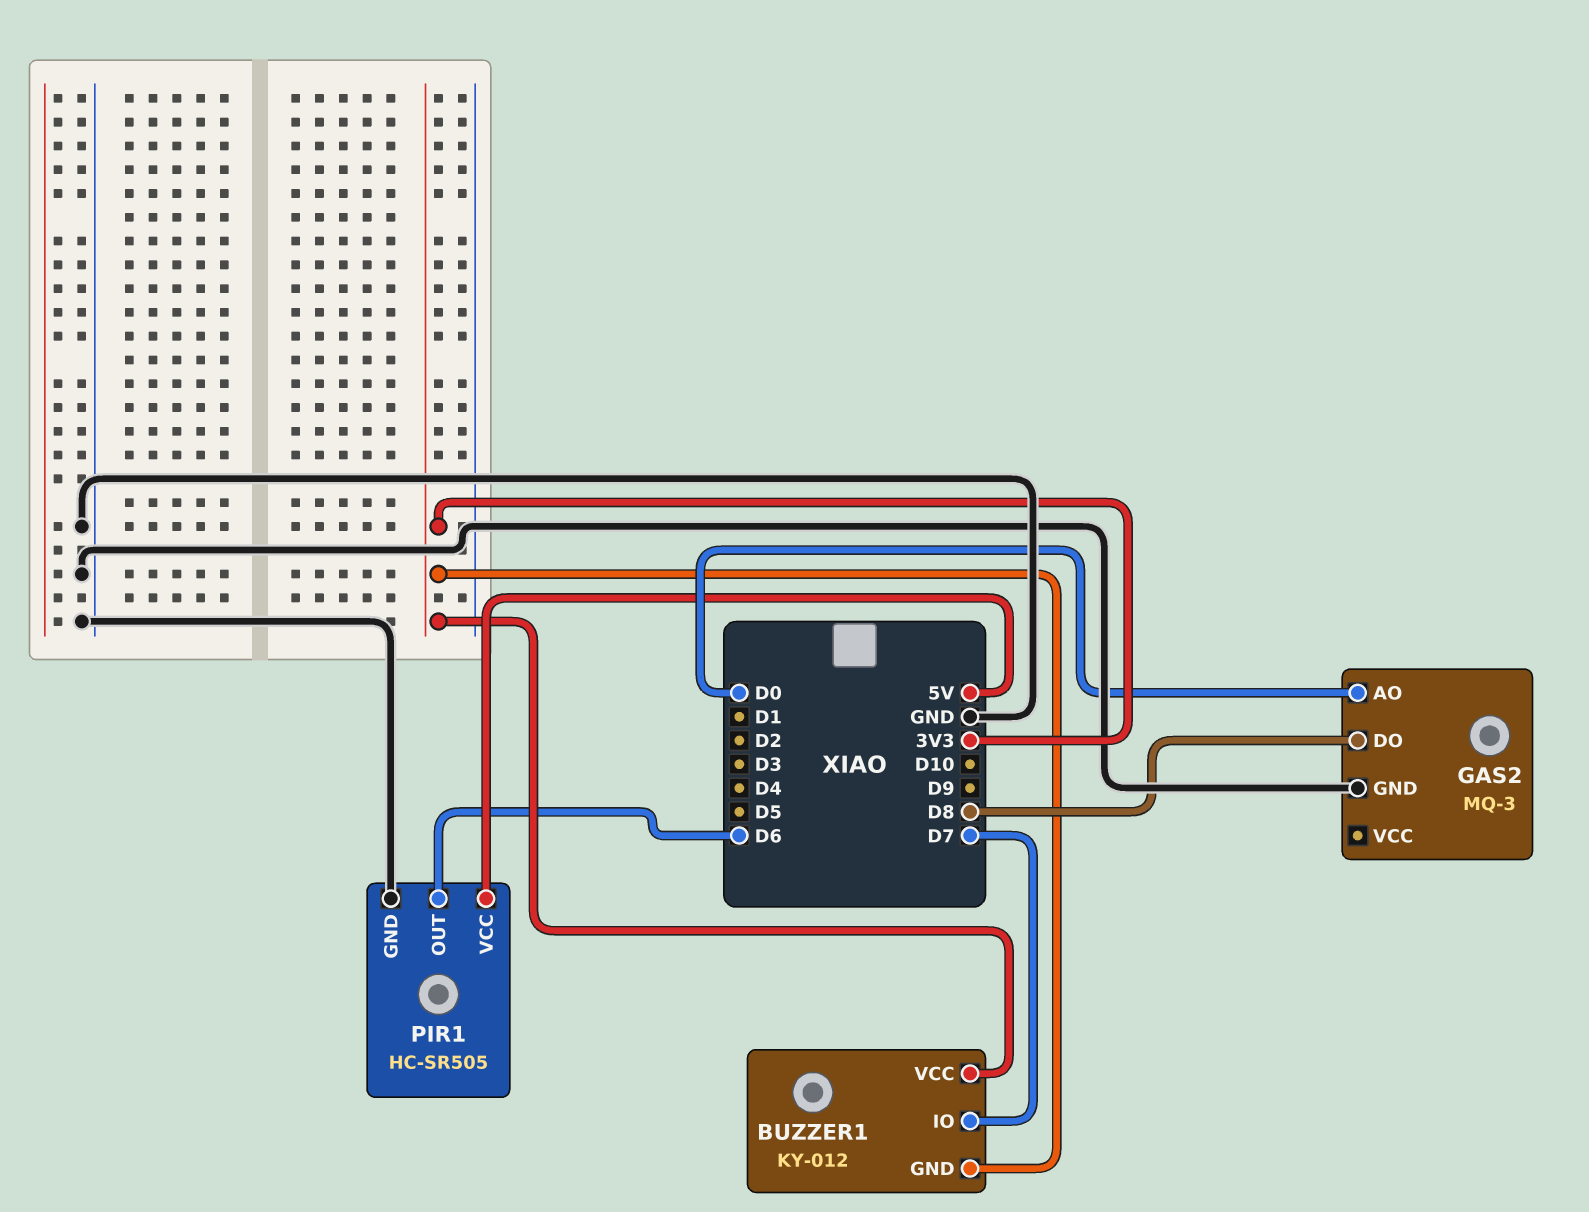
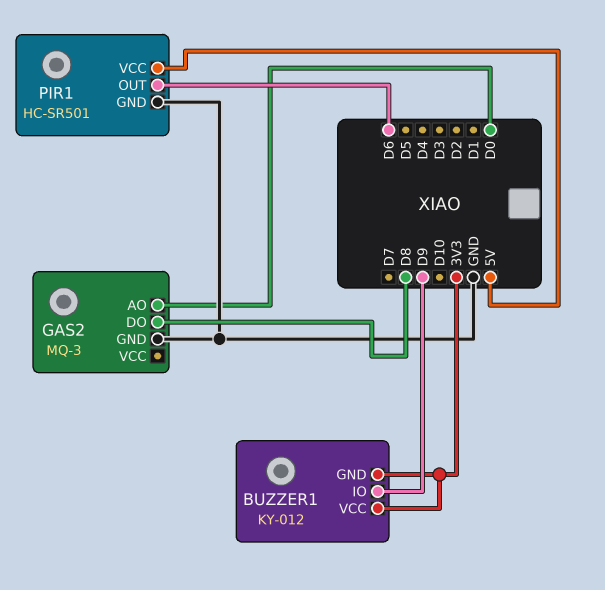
BUZZER1 pin IO: D7 -> D9
PIR1: HC-SR505 -> HC-SR501

